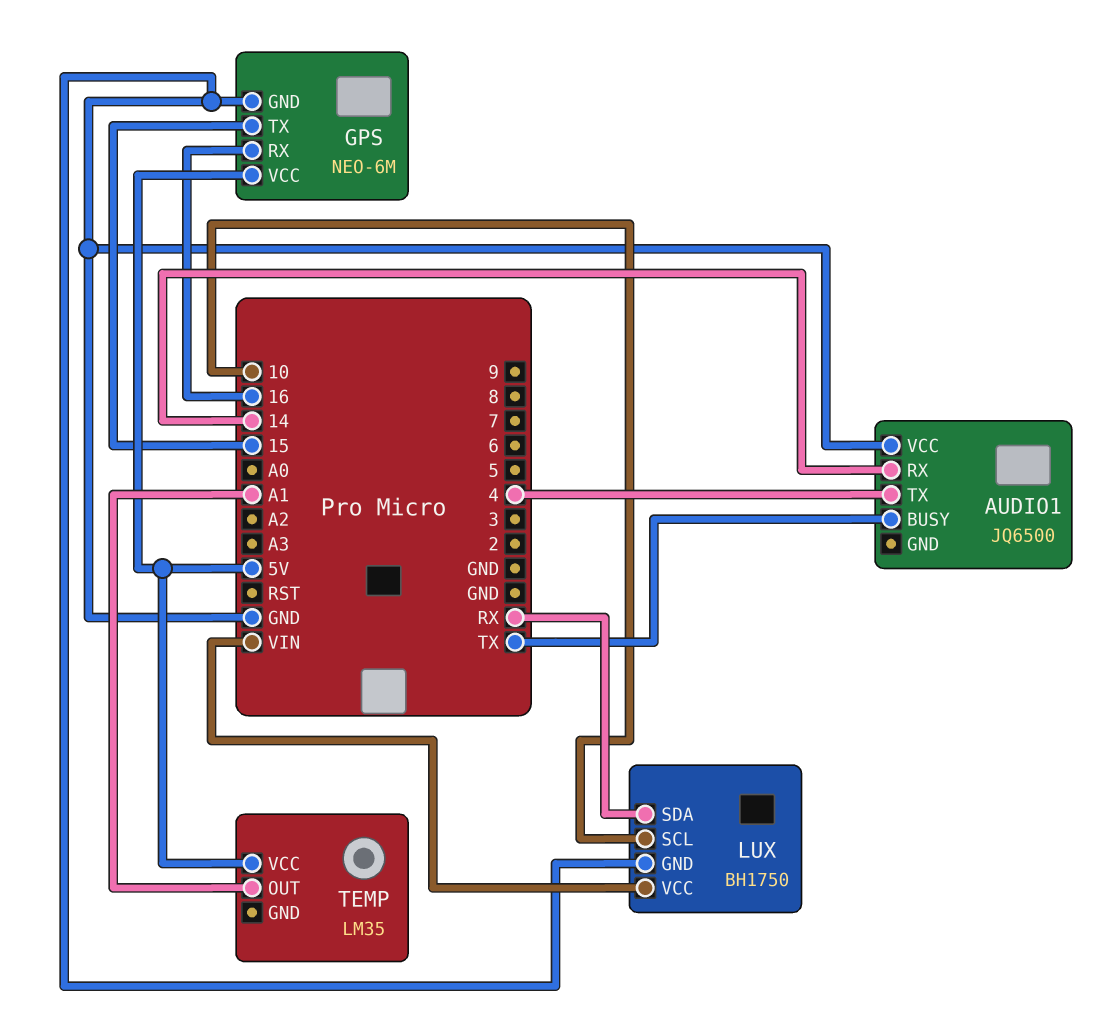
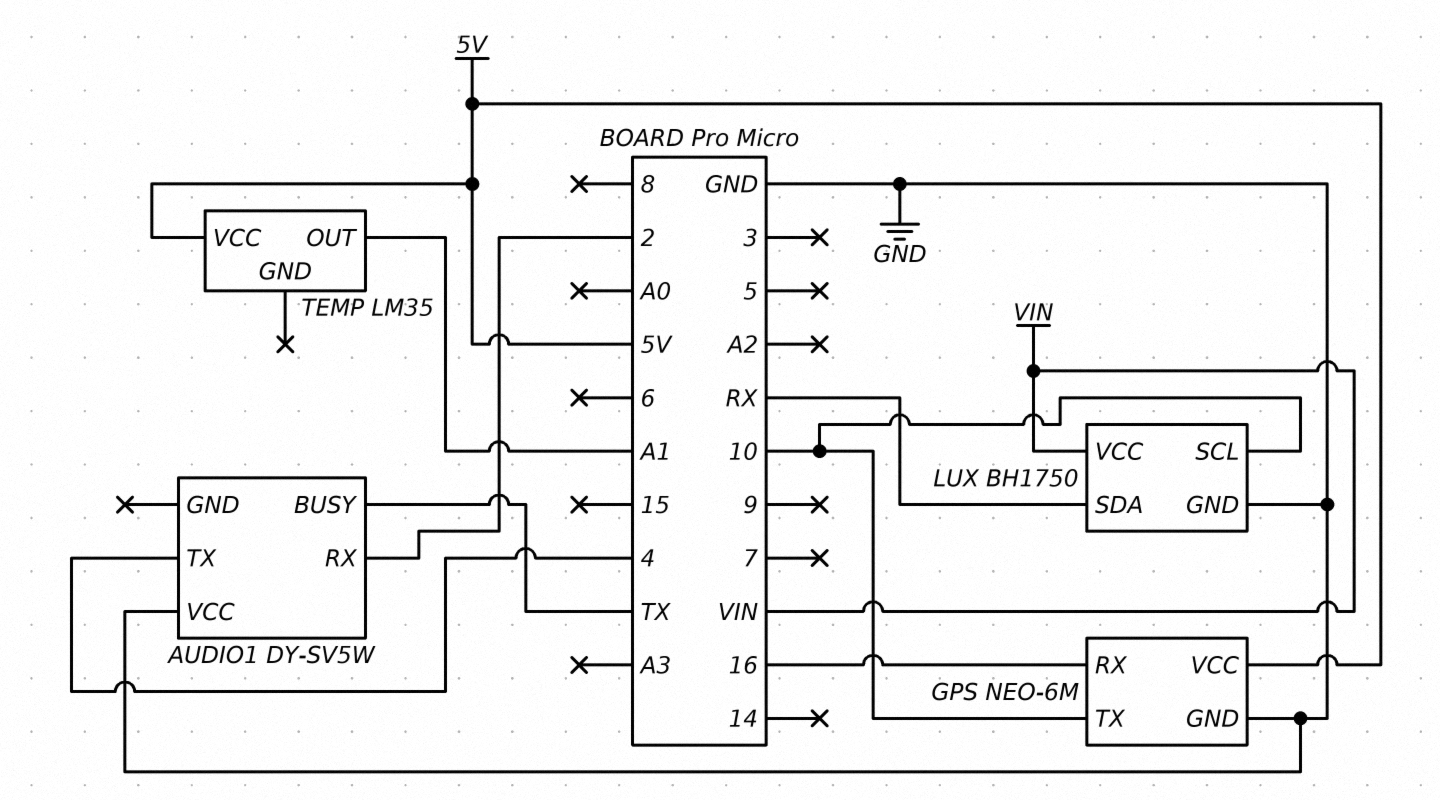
AUDIO1: JQ6500 -> DY-SV5W
AUDIO1 pin RX: 14 -> 2
GPS pin TX: 15 -> 10

